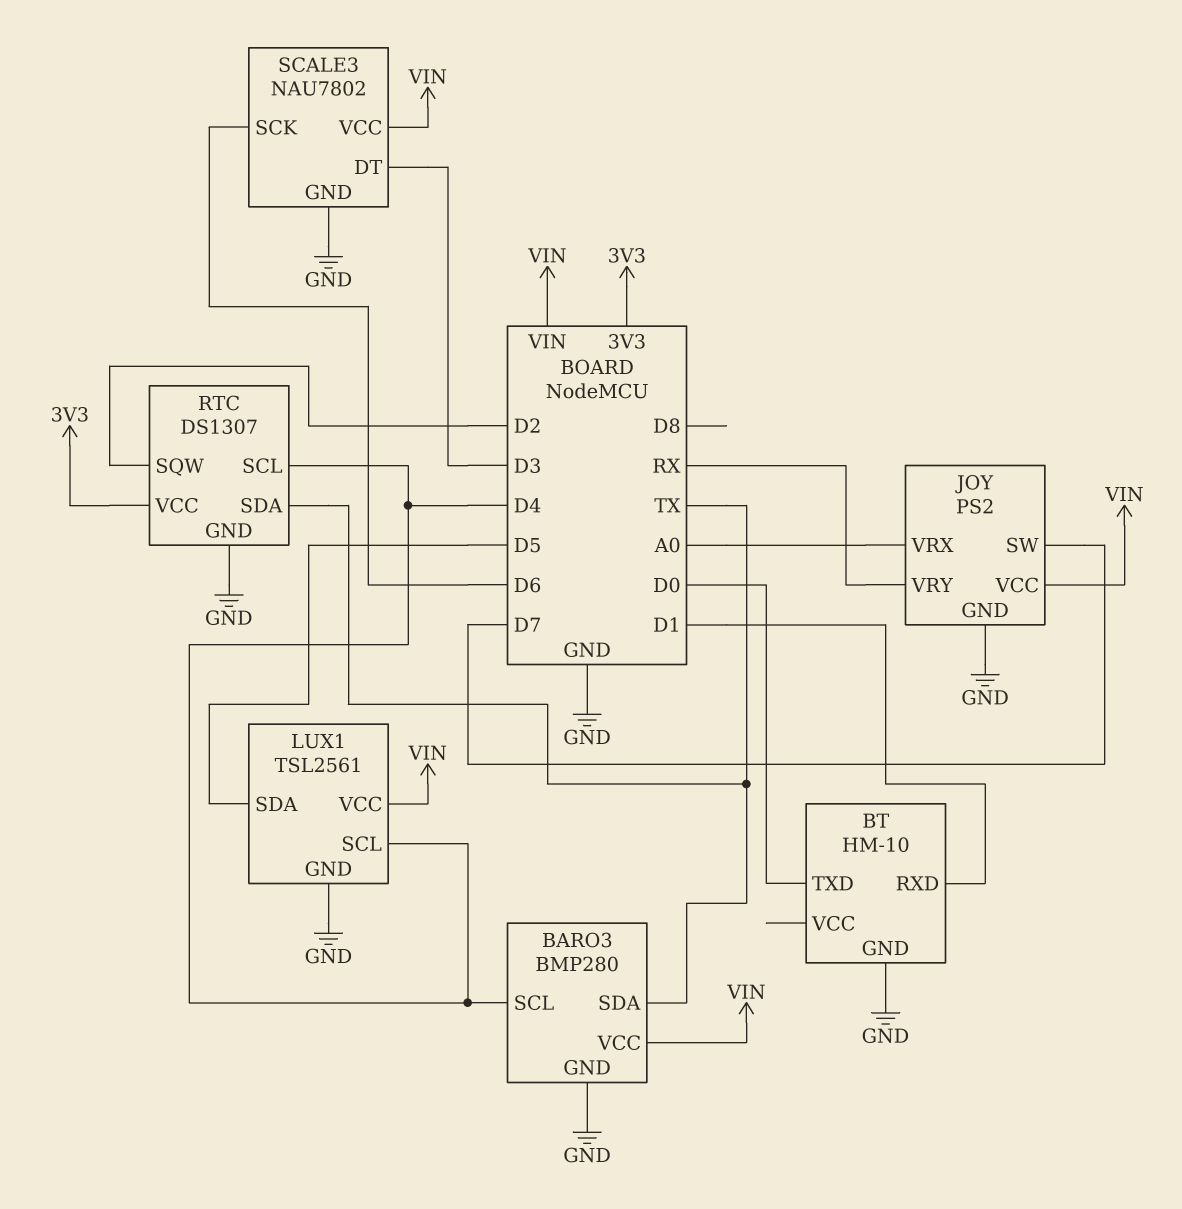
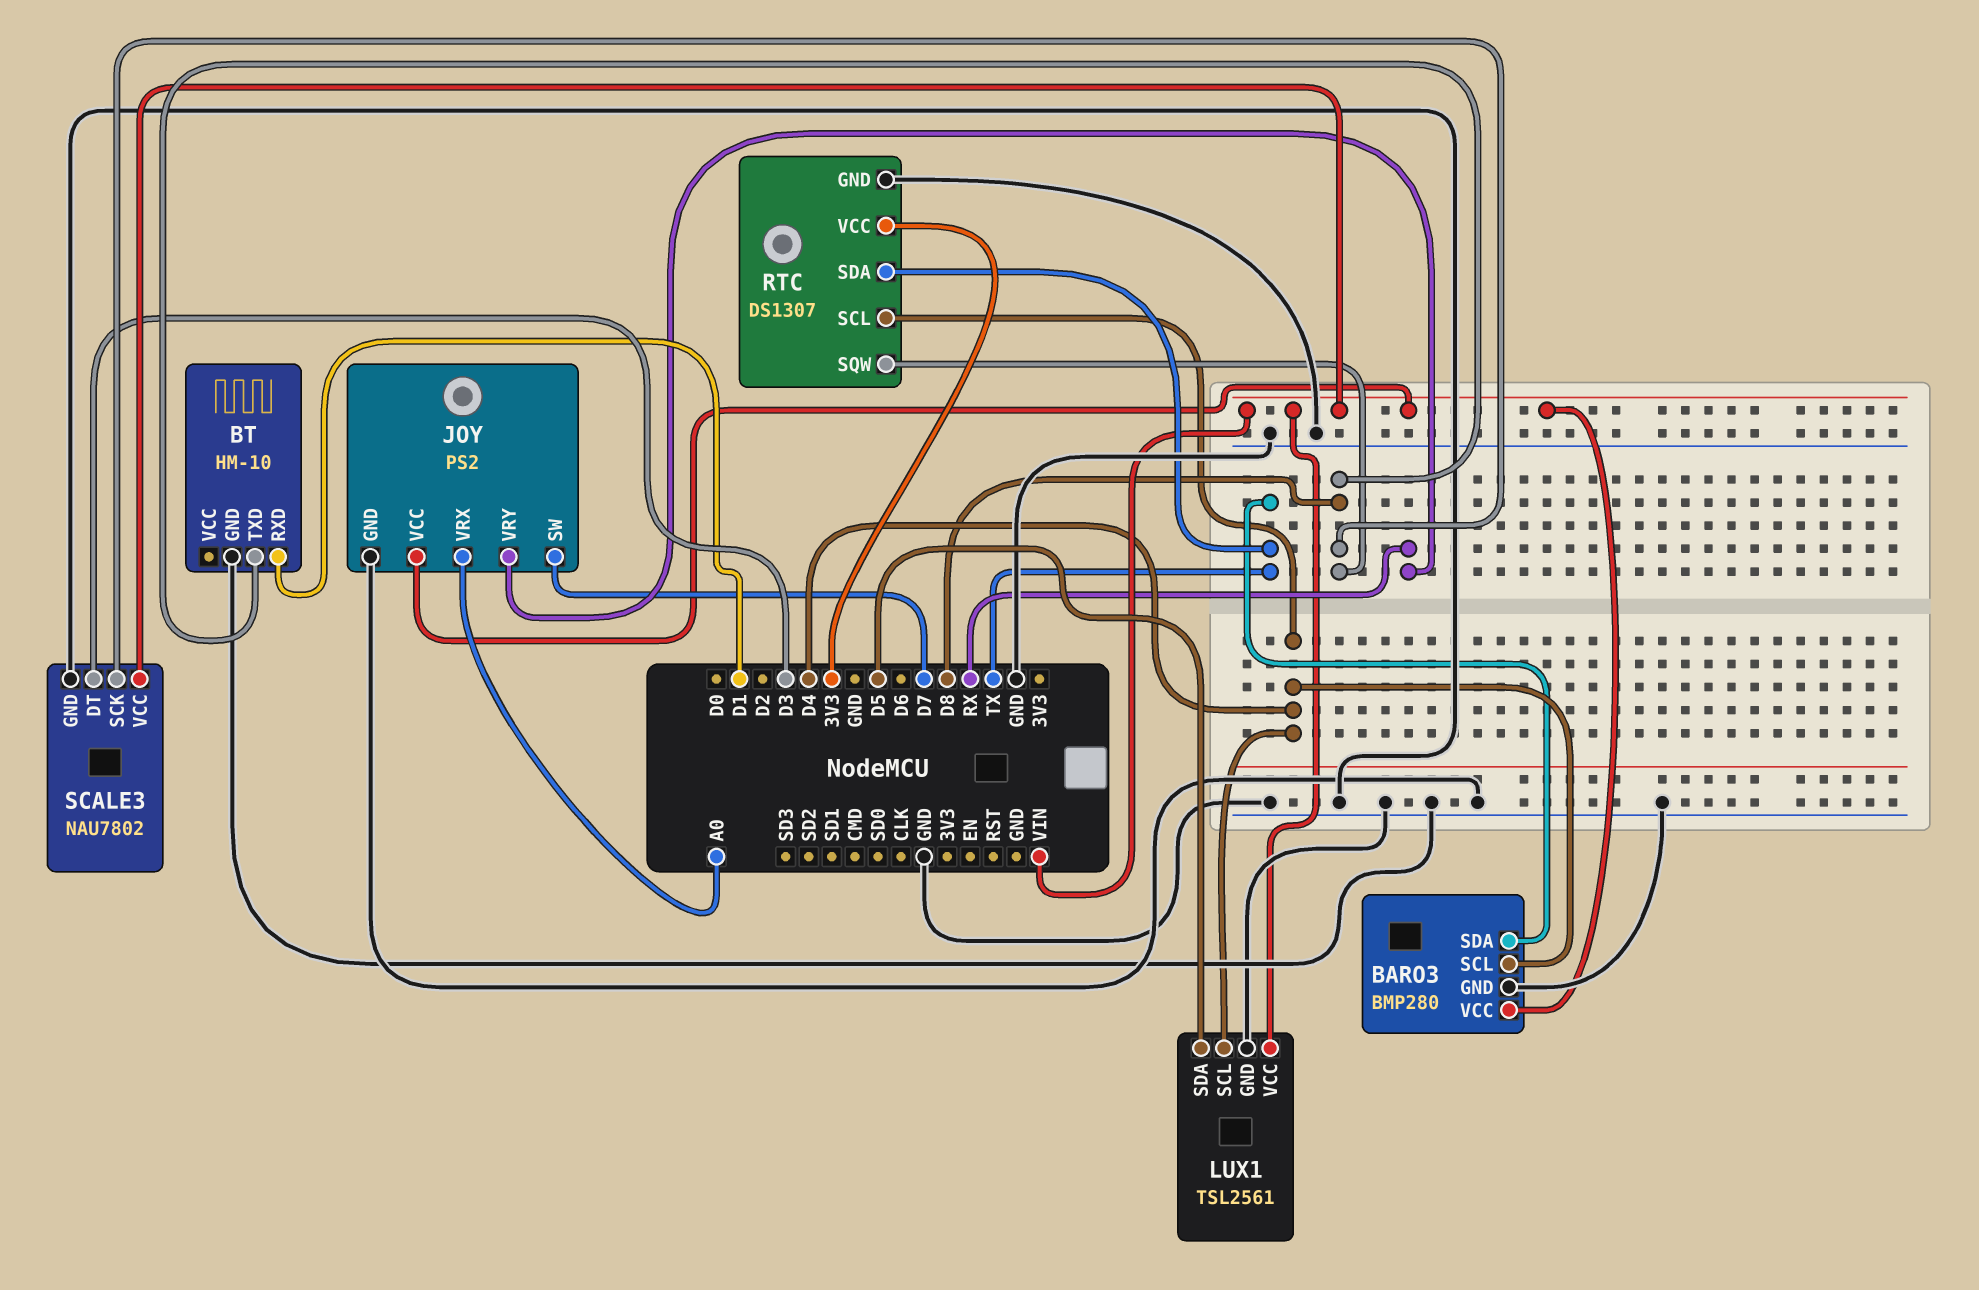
BT pin TXD: D0 -> D8
RTC pin SQW: D2 -> D8
SCALE3 pin SCK: D6 -> D8

